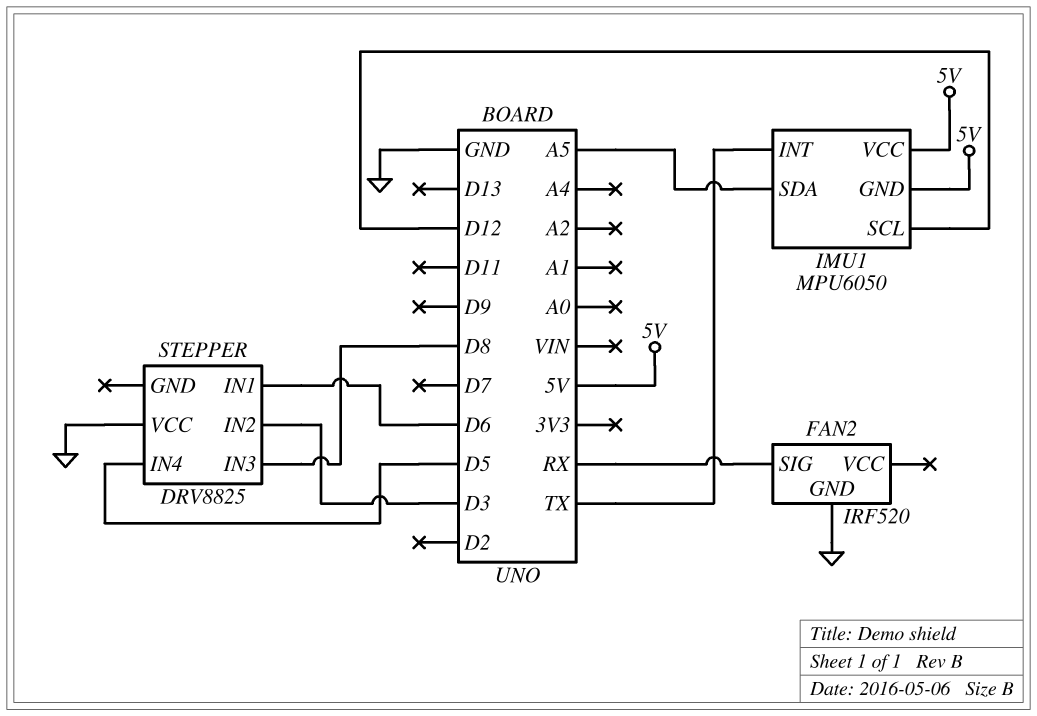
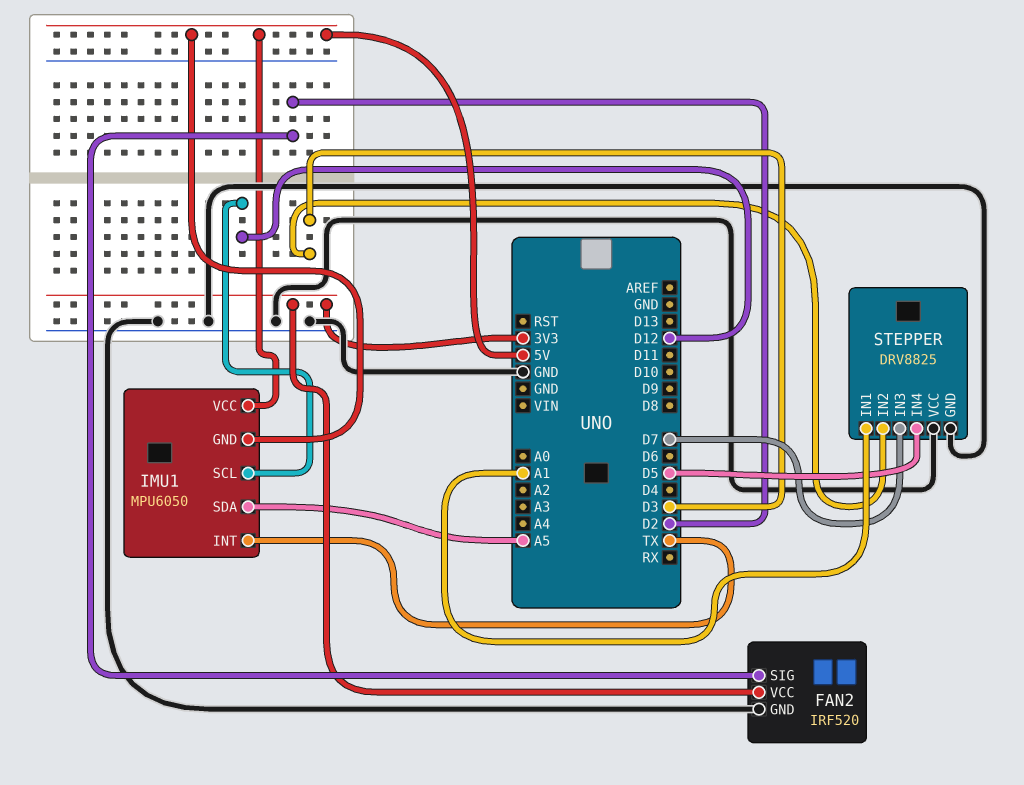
FAN2 pin SIG: RX -> D2
FAN2 pin VCC: none -> 3V3
STEPPER pin GND: none -> GND
STEPPER pin IN1: D6 -> A1
STEPPER pin IN3: D8 -> D7

